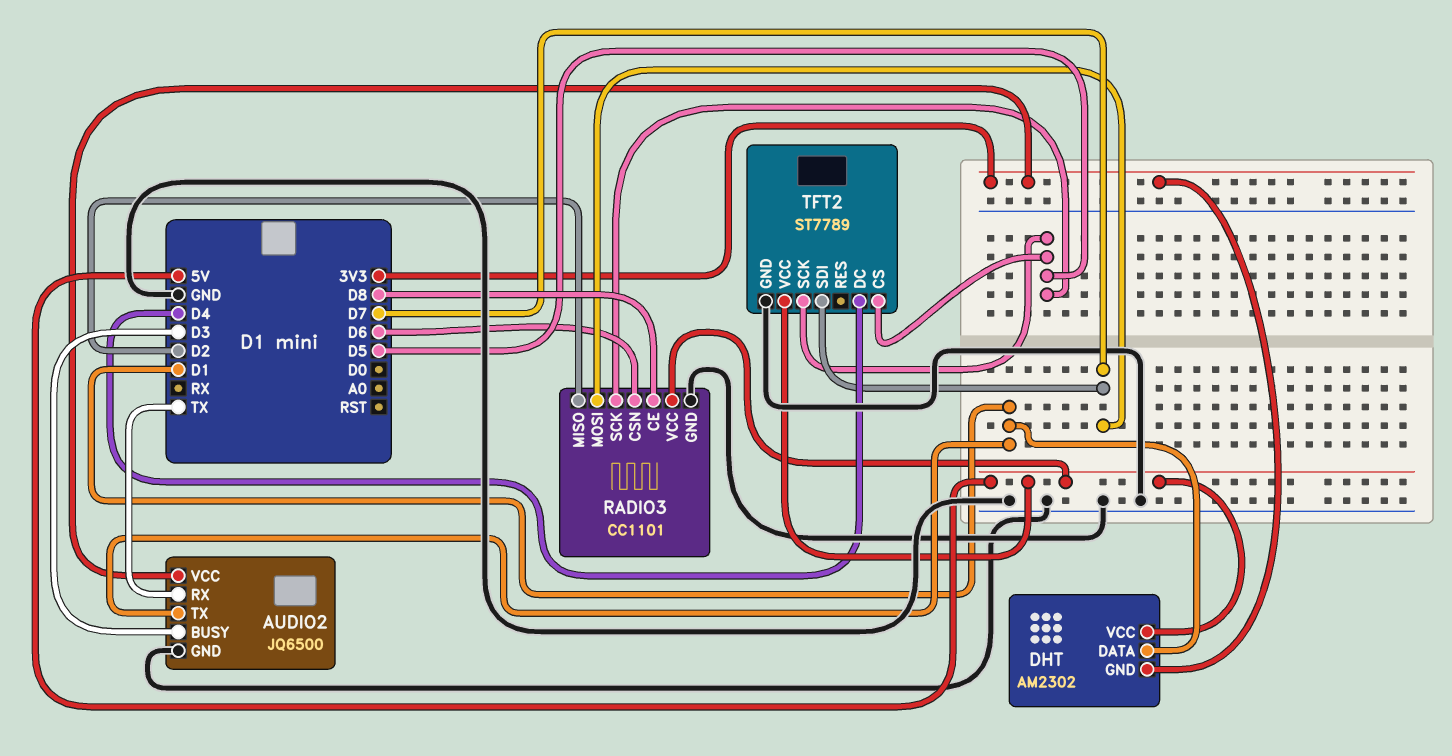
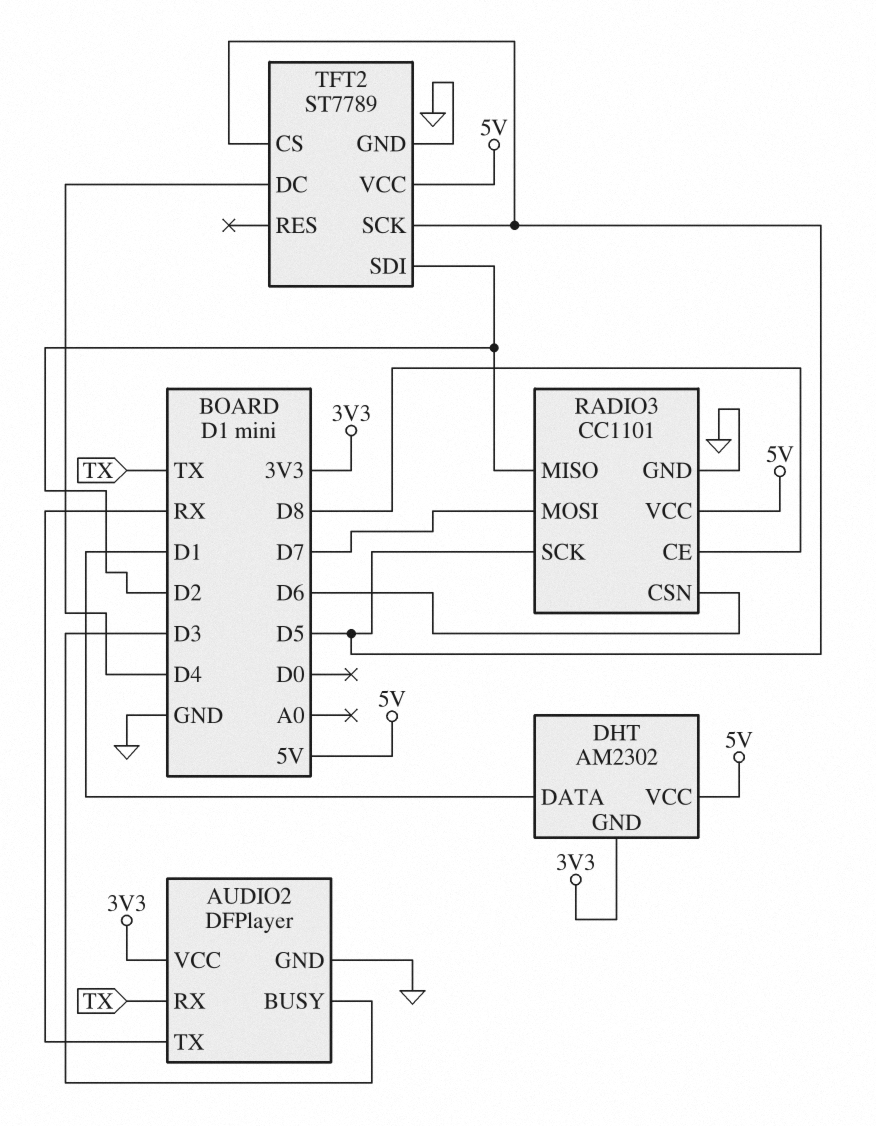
AUDIO2: JQ6500 -> DFPlayer
AUDIO2 pin TX: D1 -> RX
TFT2 pin SDI: D7 -> D2

